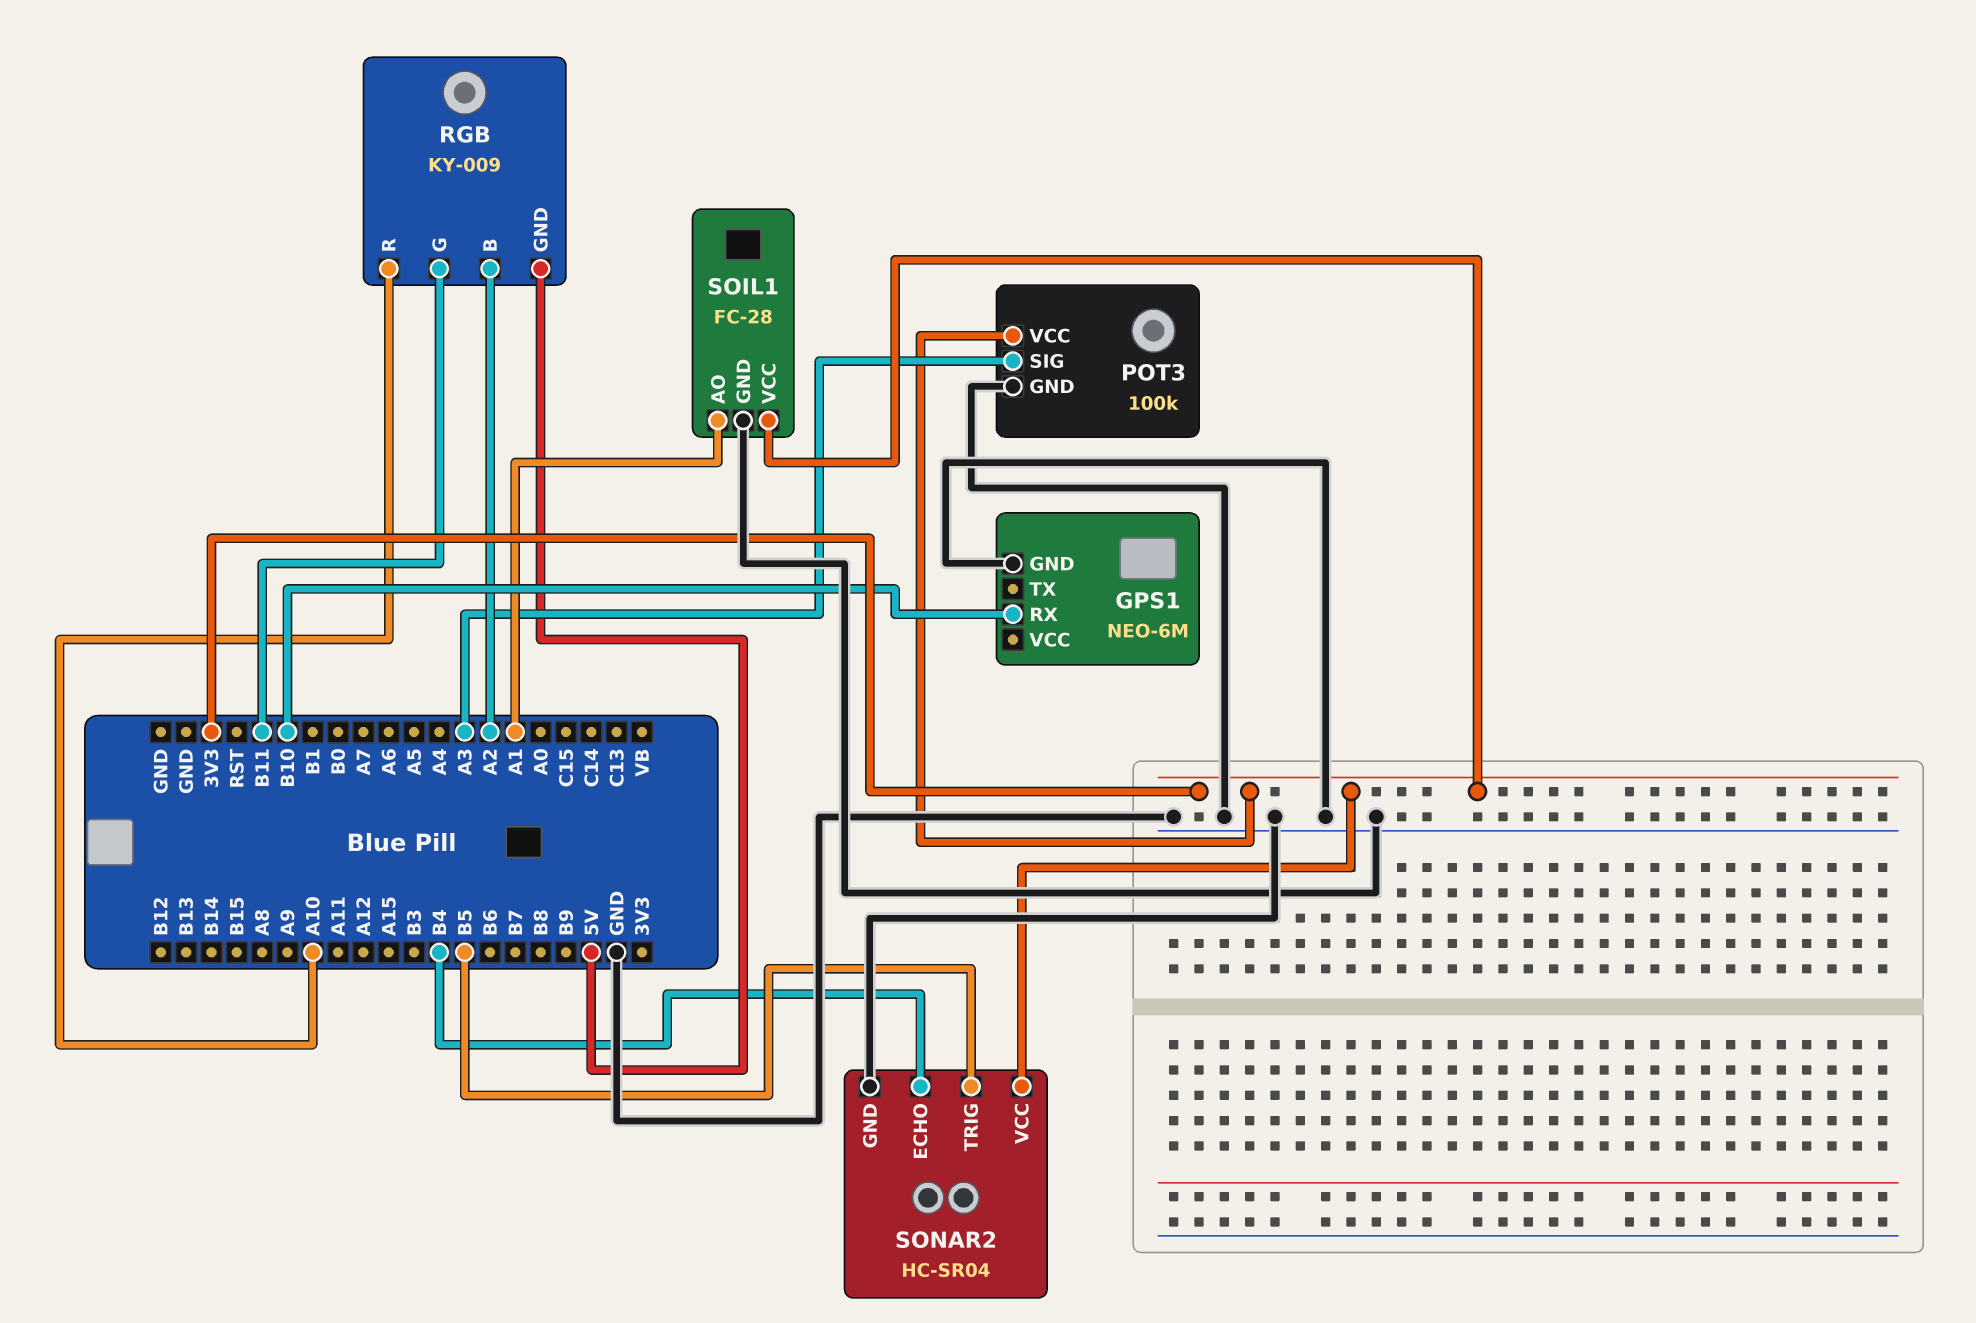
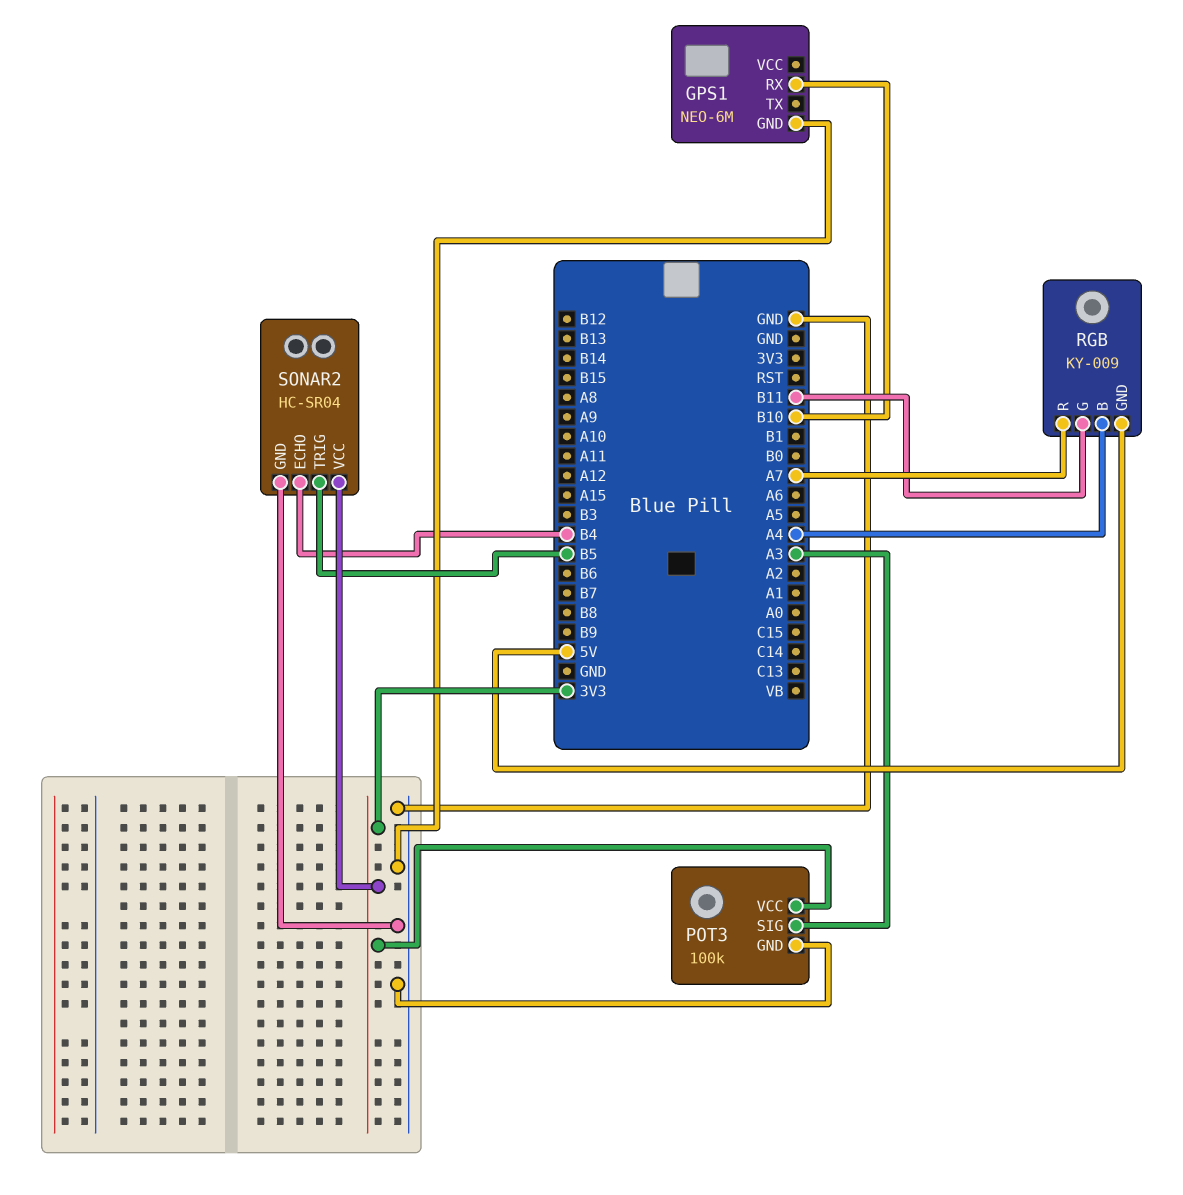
RGB pin B: A2 -> A4
RGB pin R: A10 -> A7
SOIL1: FC-28 -> none
SOIL1 pin AO: A1 -> none
SOIL1 pin GND: GND -> none
SOIL1 pin VCC: 3V3 -> none

